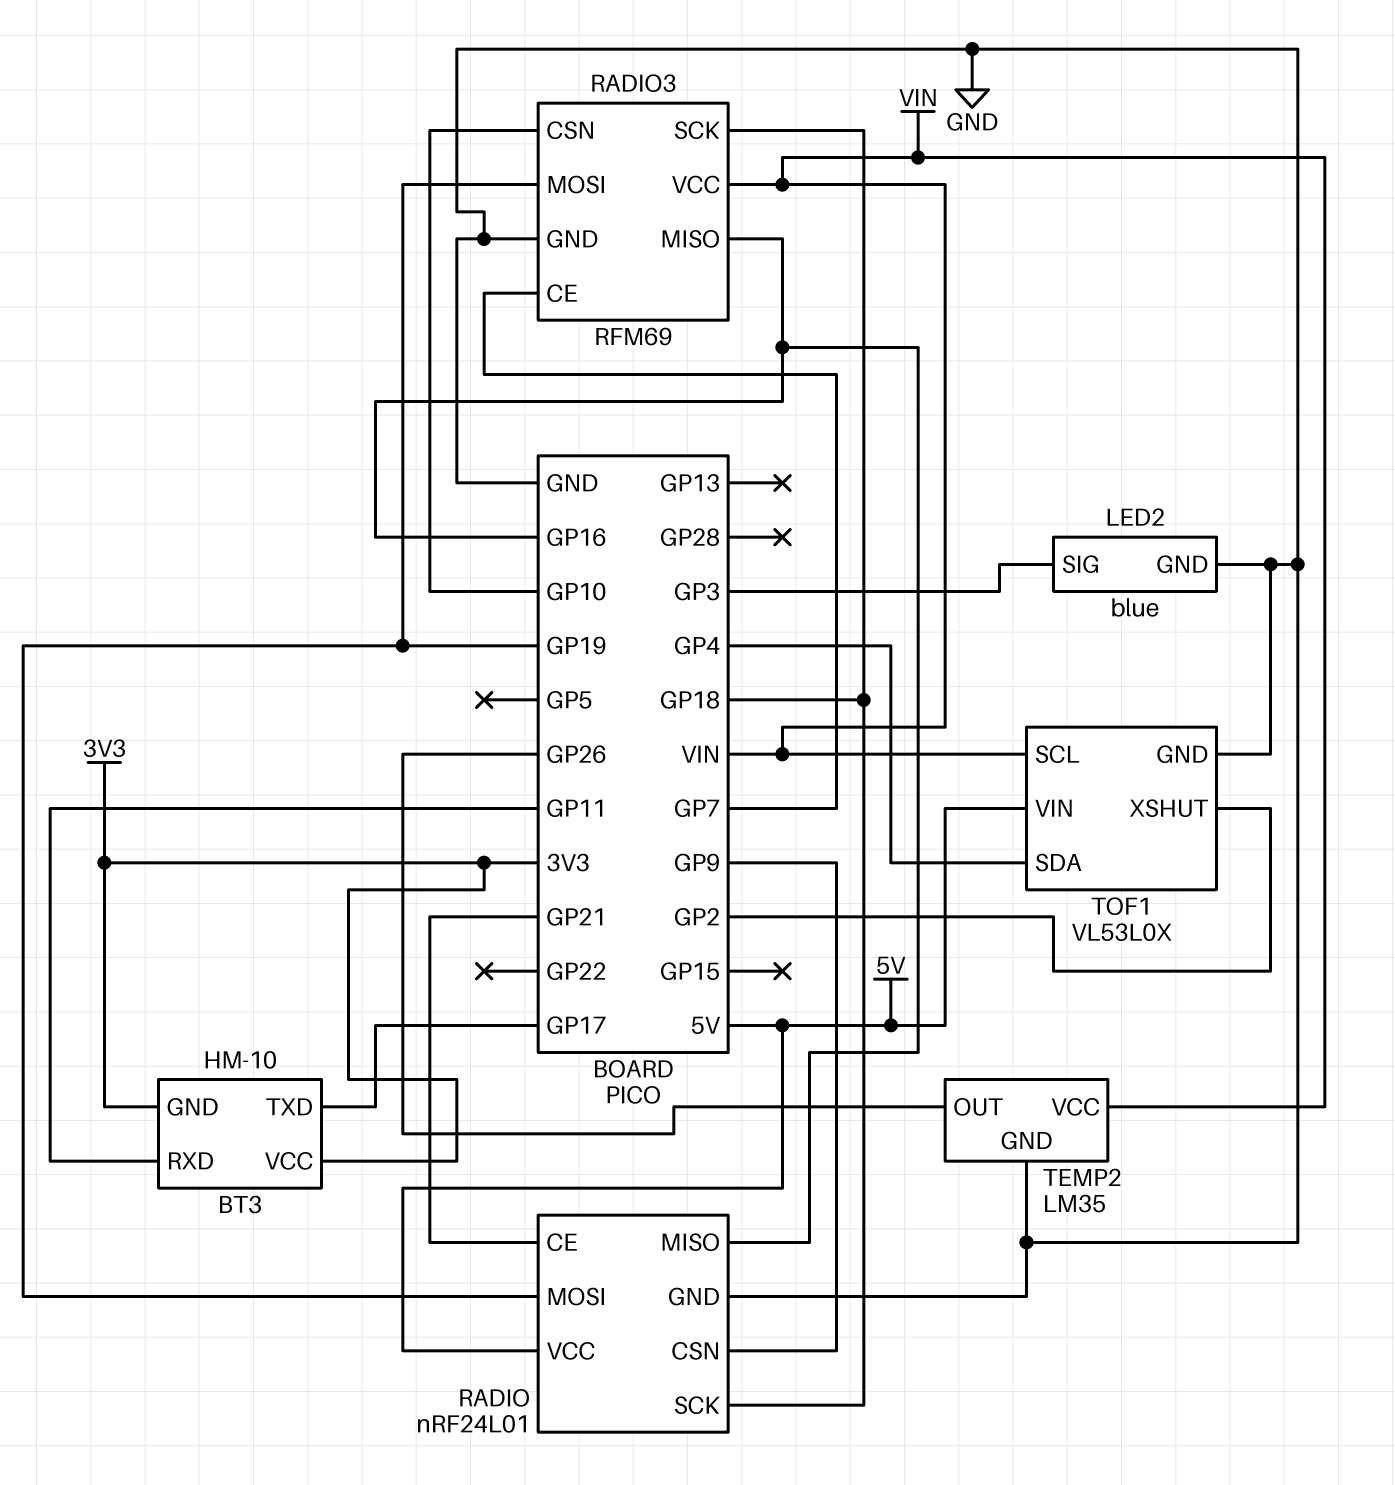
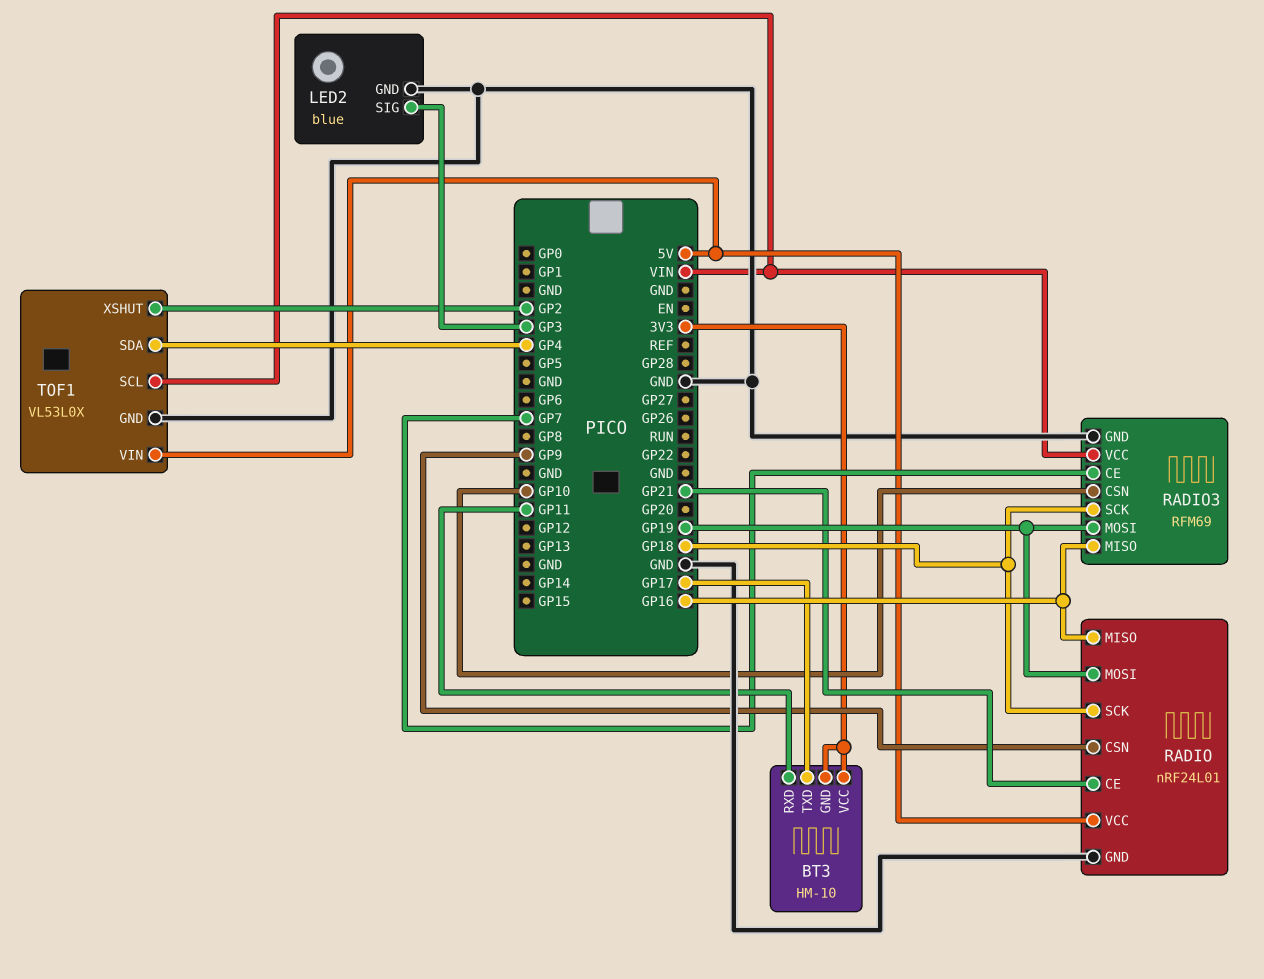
TEMP2: LM35 -> none
TEMP2 pin GND: GND -> none
TEMP2 pin OUT: GP26 -> none
TEMP2 pin VCC: VIN -> none

